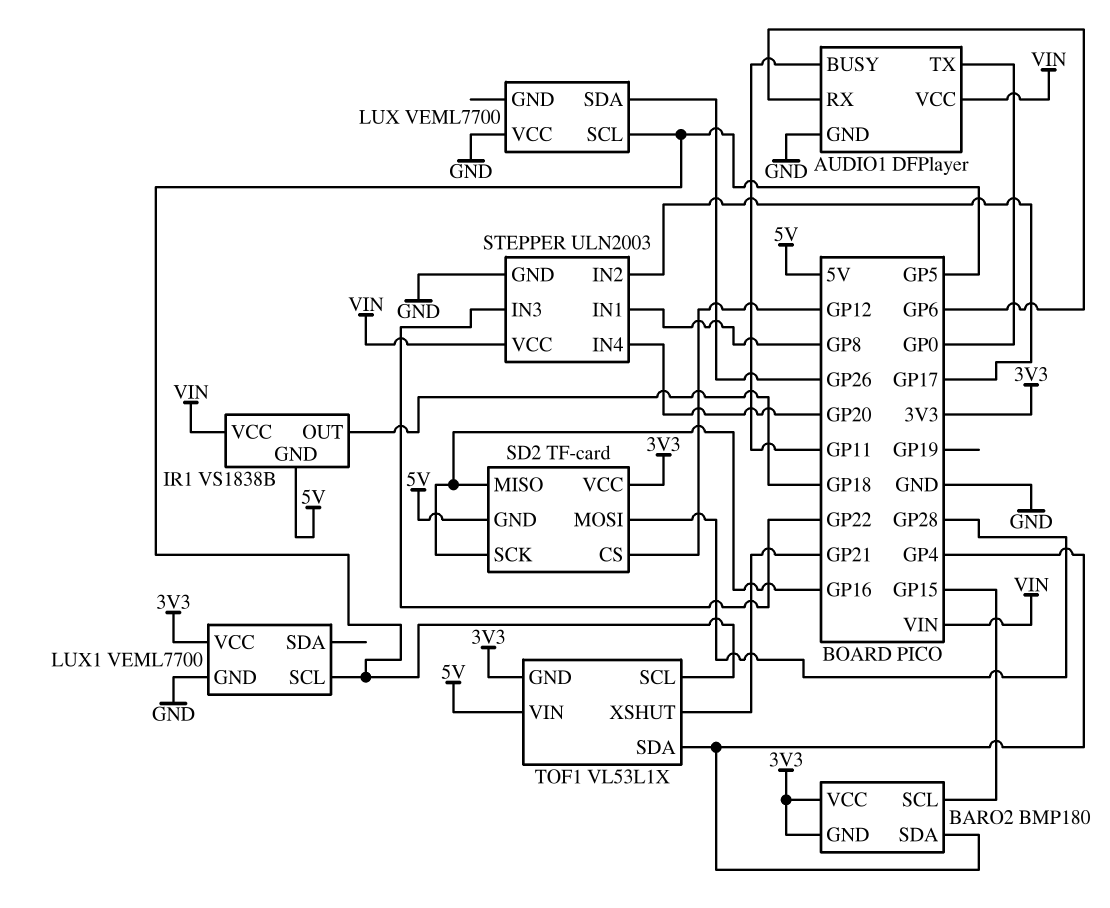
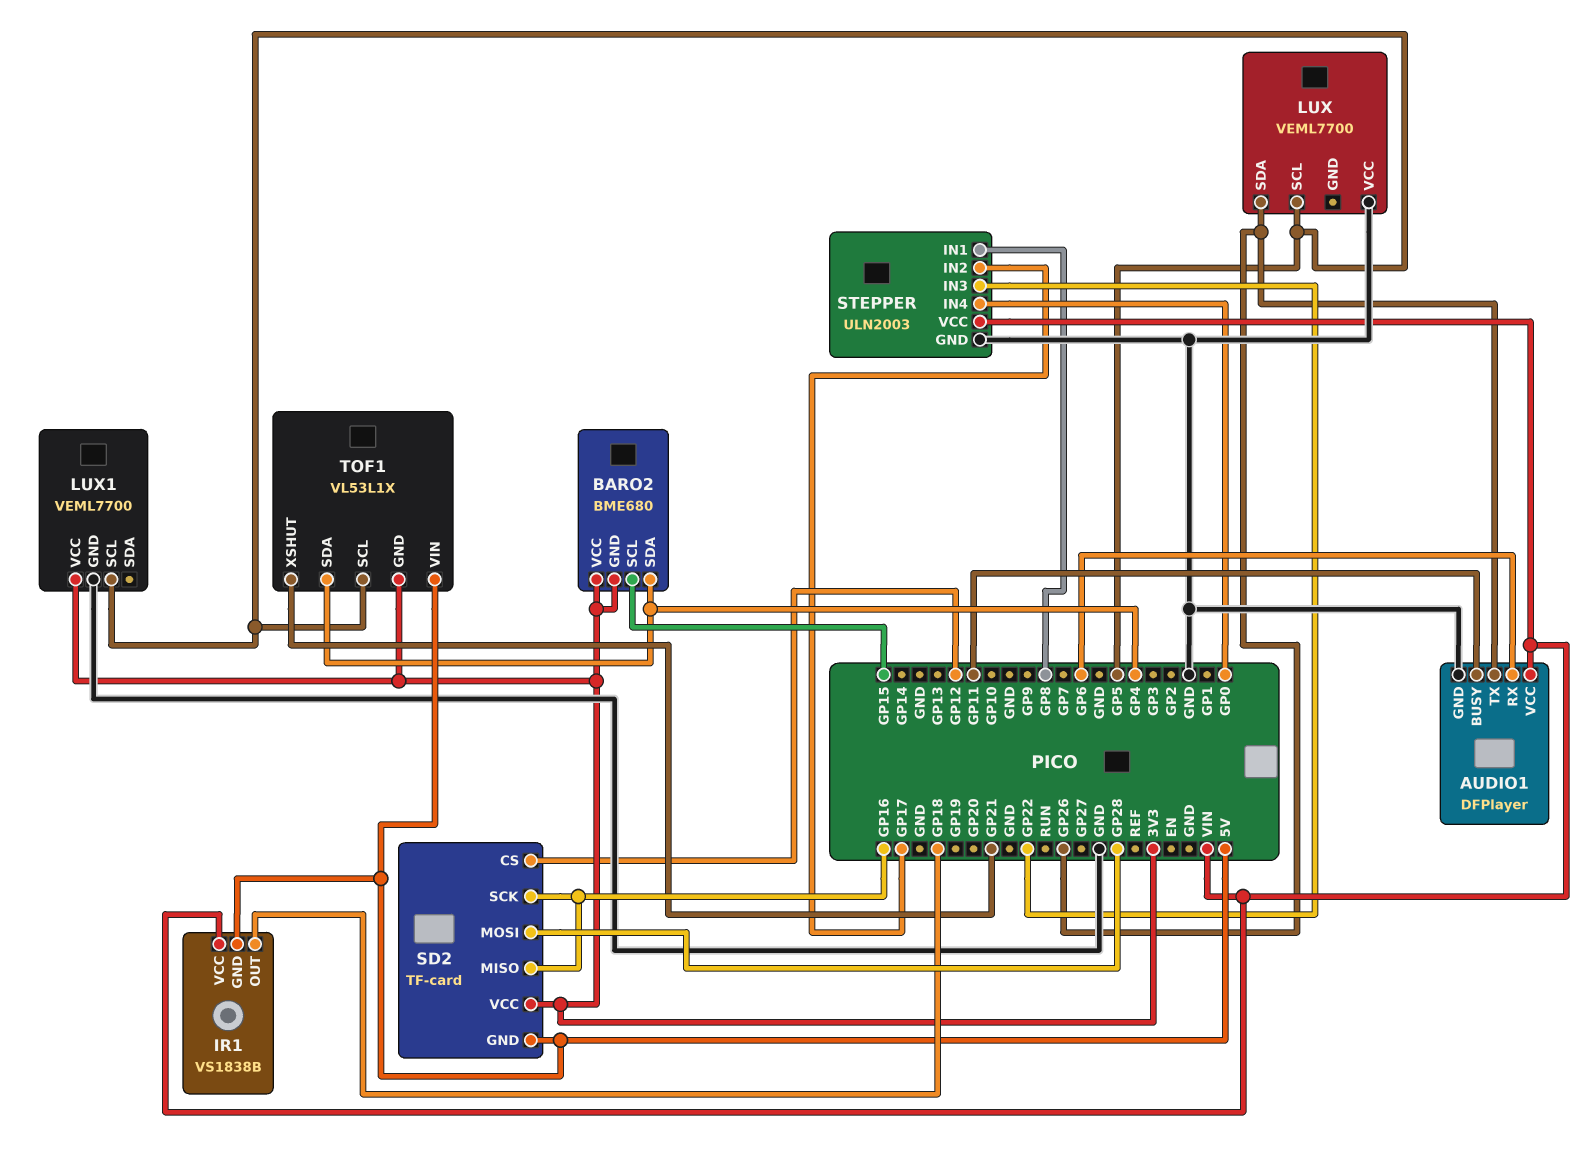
AUDIO1 pin TX: GP0 -> GP26
BARO2: BMP180 -> BME680
STEPPER pin IN4: GP20 -> GP0

